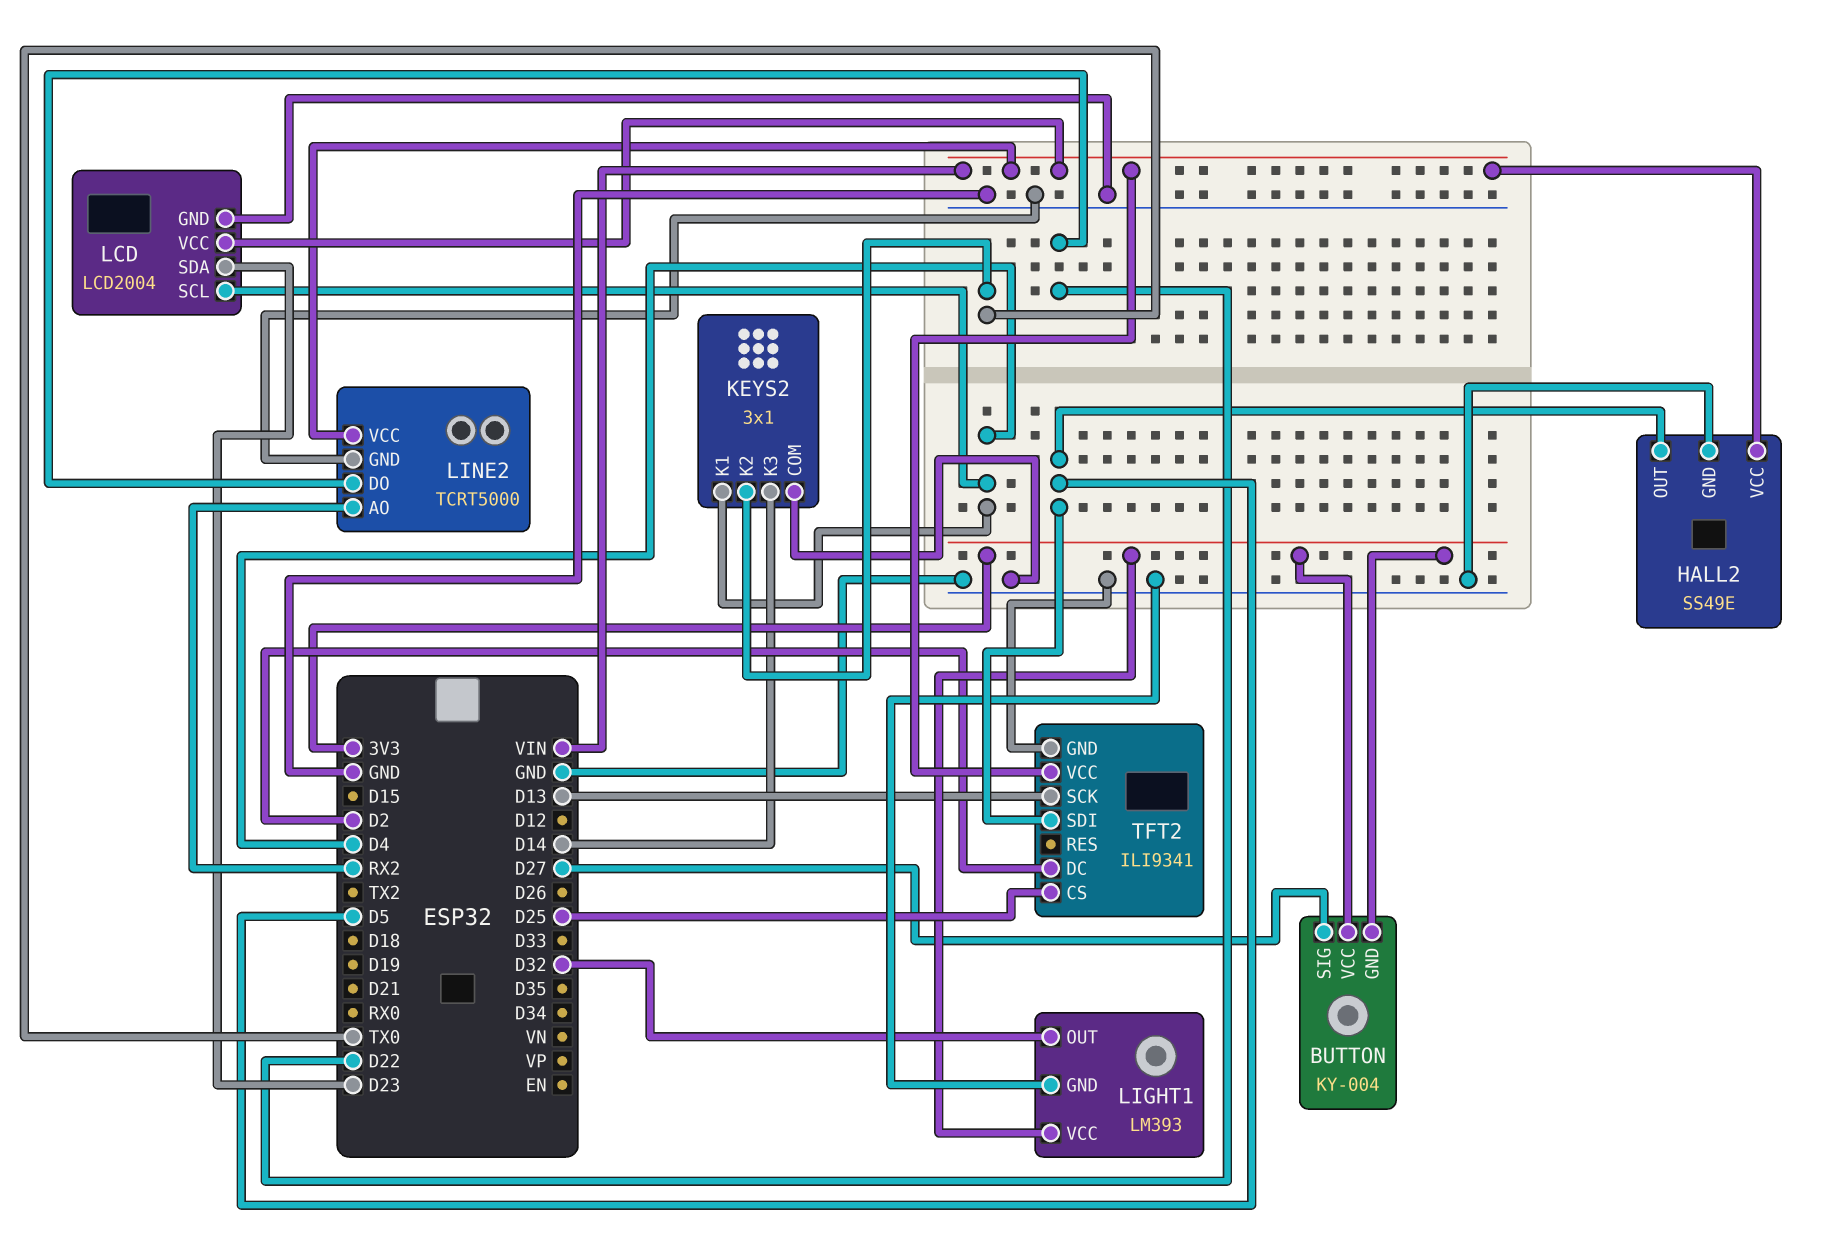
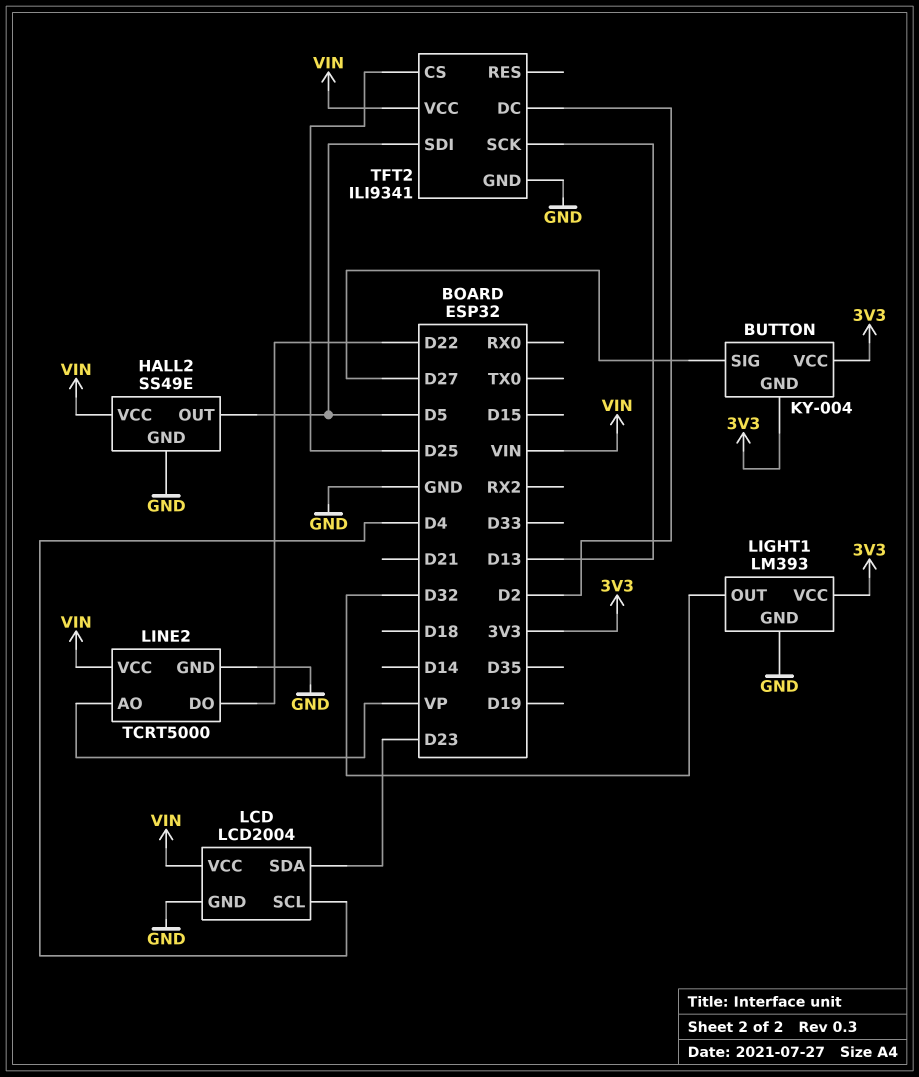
KEYS2: 3x1 -> none
KEYS2 pin COM: GND -> none
KEYS2 pin K1: D4 -> none
KEYS2 pin K2: TX0 -> none
KEYS2 pin K3: D14 -> none
LINE2 pin AO: RX2 -> VP

